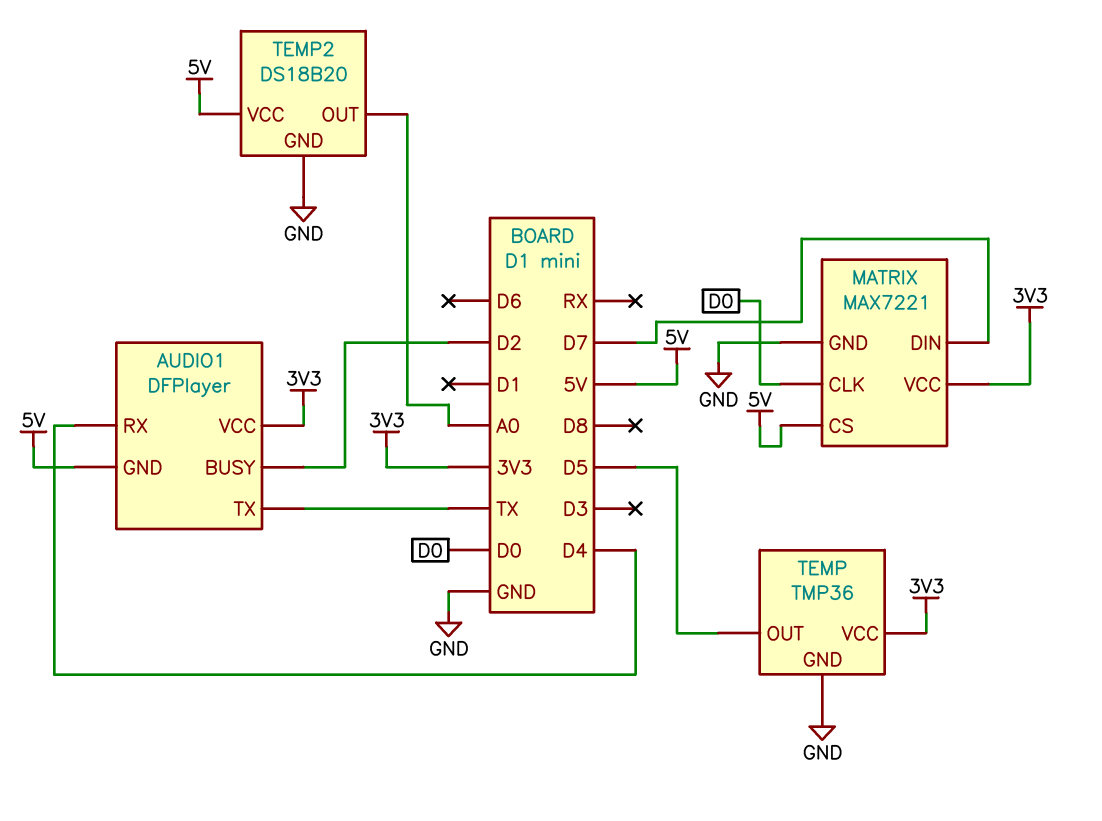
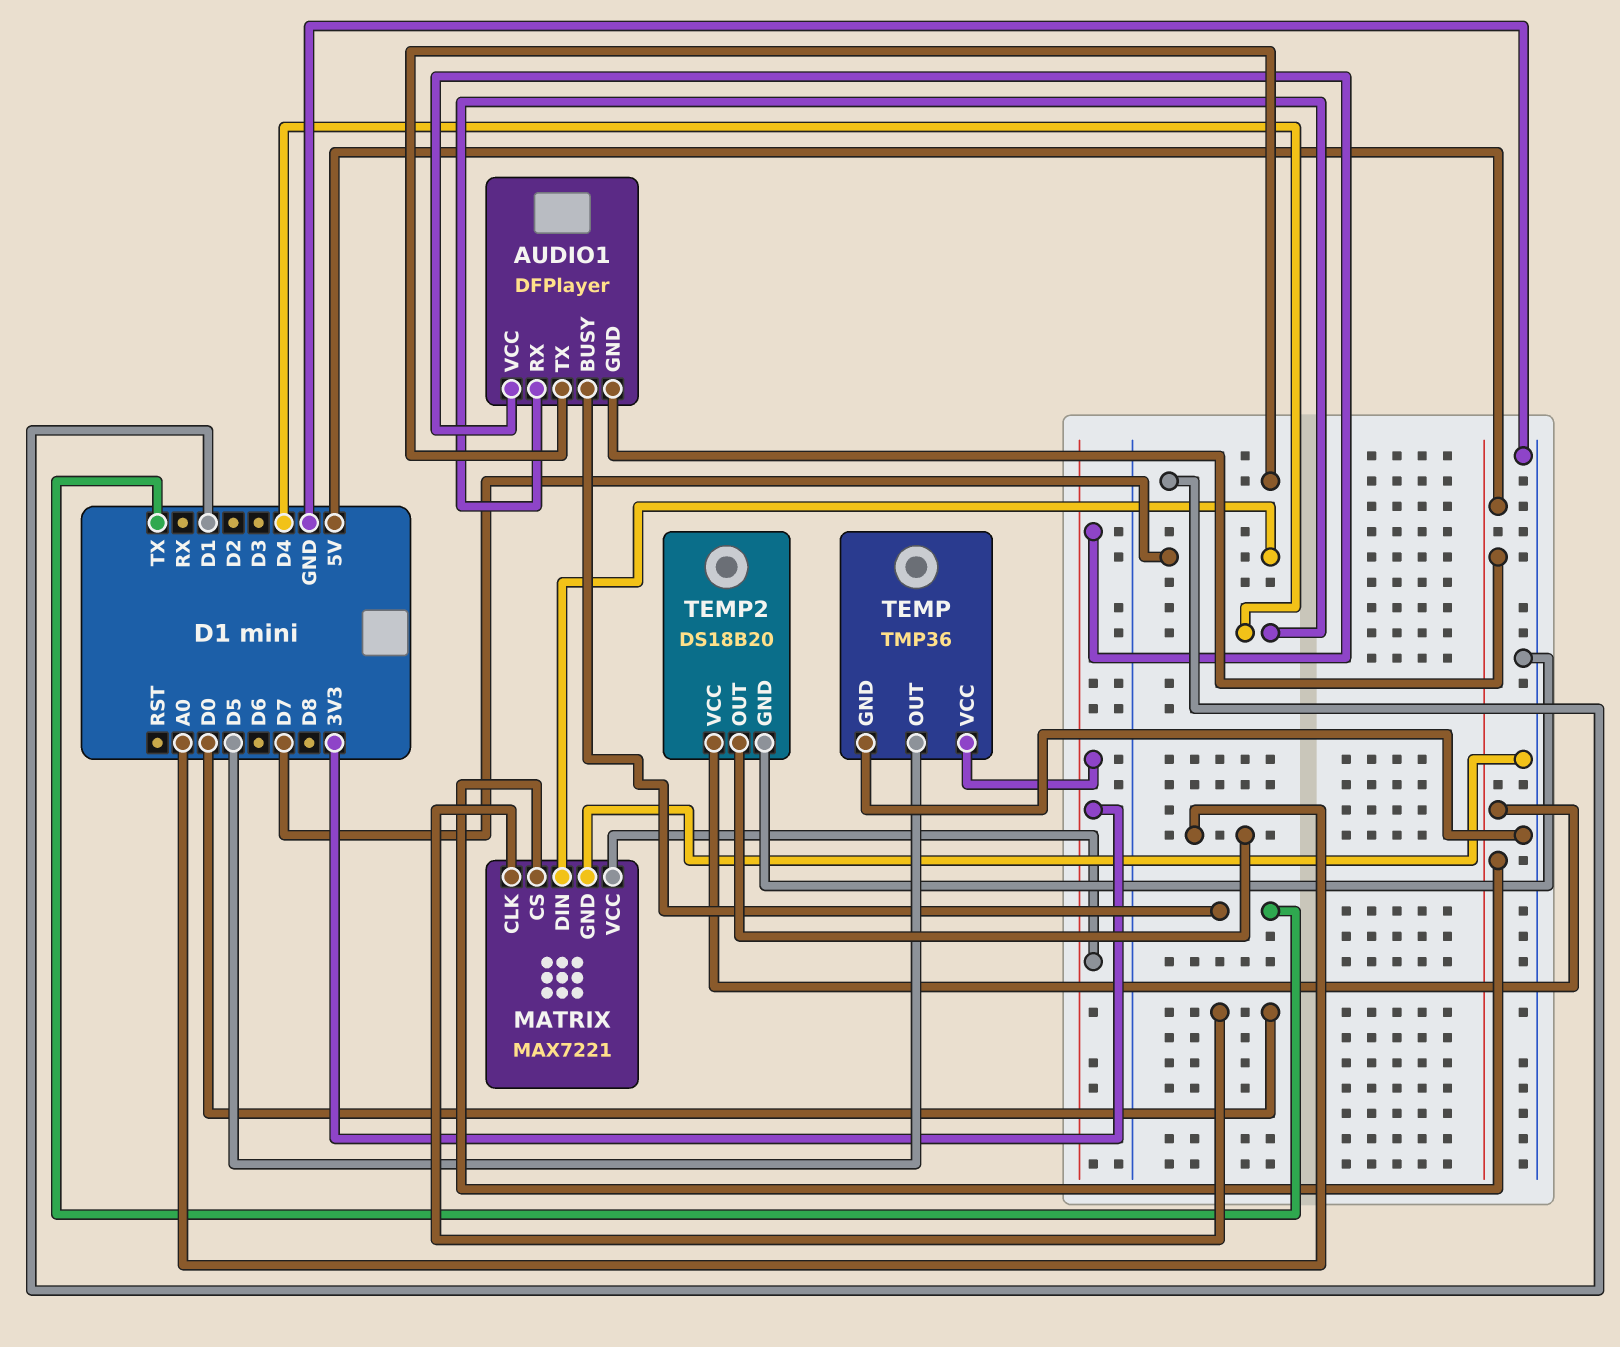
AUDIO1 pin BUSY: D2 -> TX
AUDIO1 pin TX: TX -> D1

